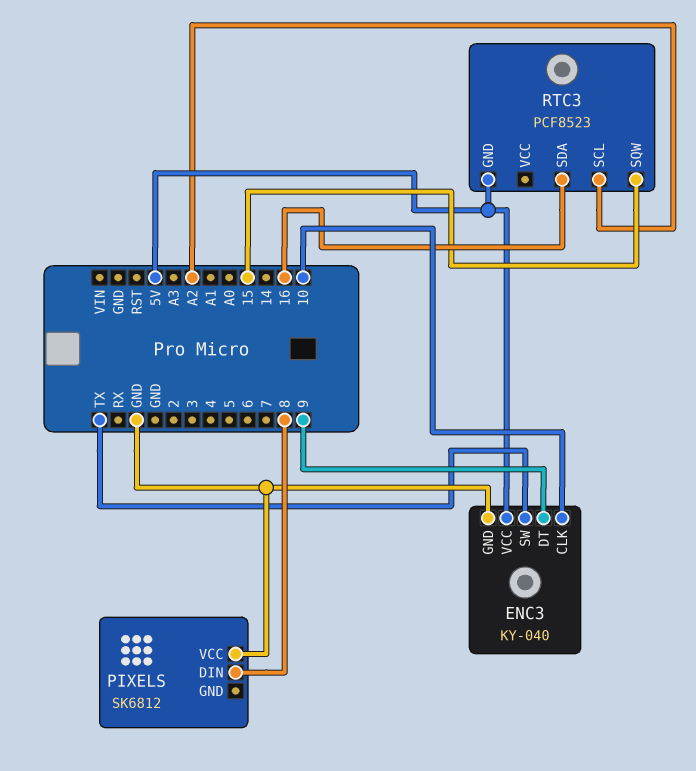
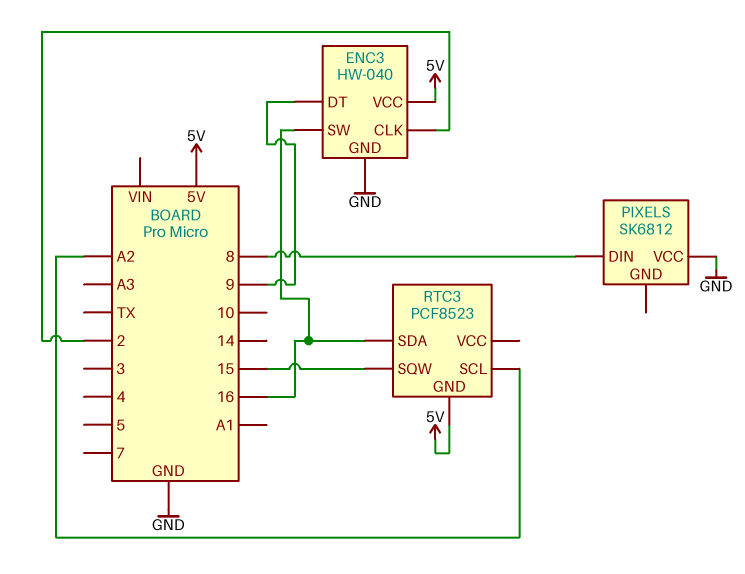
ENC3: KY-040 -> HW-040
ENC3 pin CLK: 10 -> 2
ENC3 pin SW: TX -> 16

